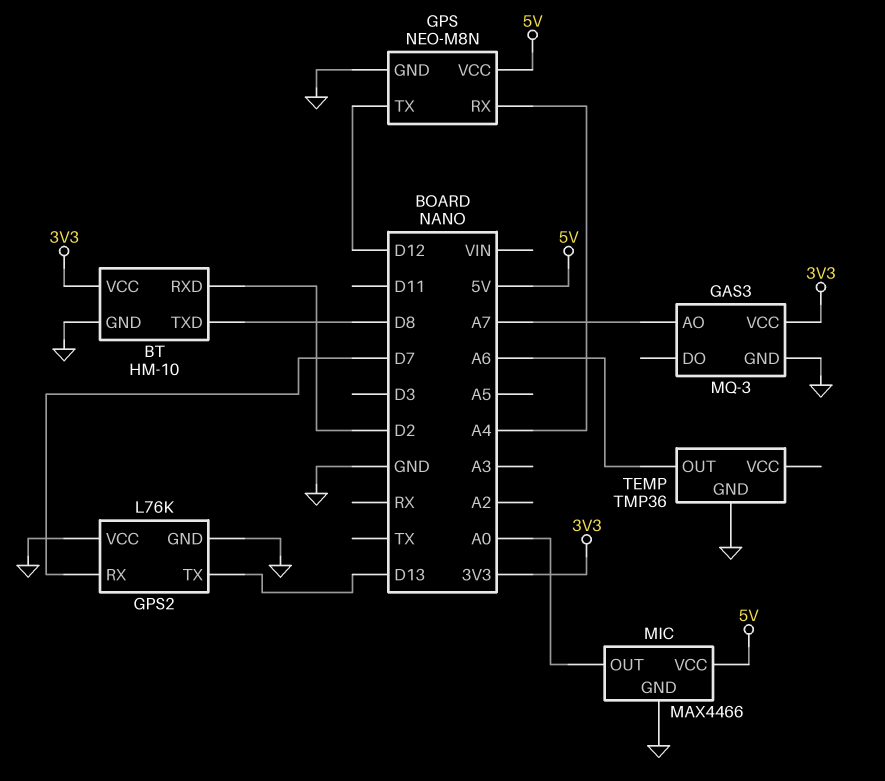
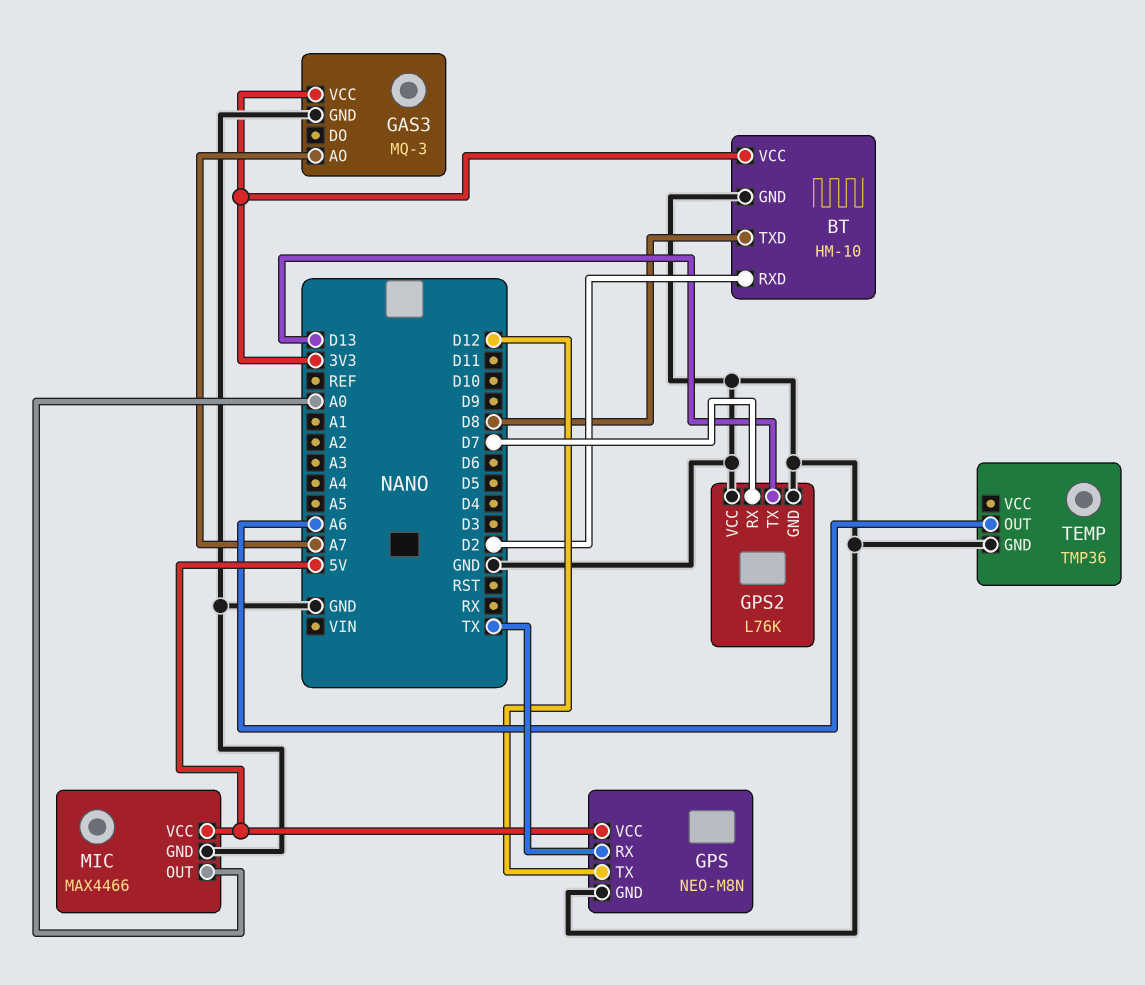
GPS pin RX: A4 -> TX

